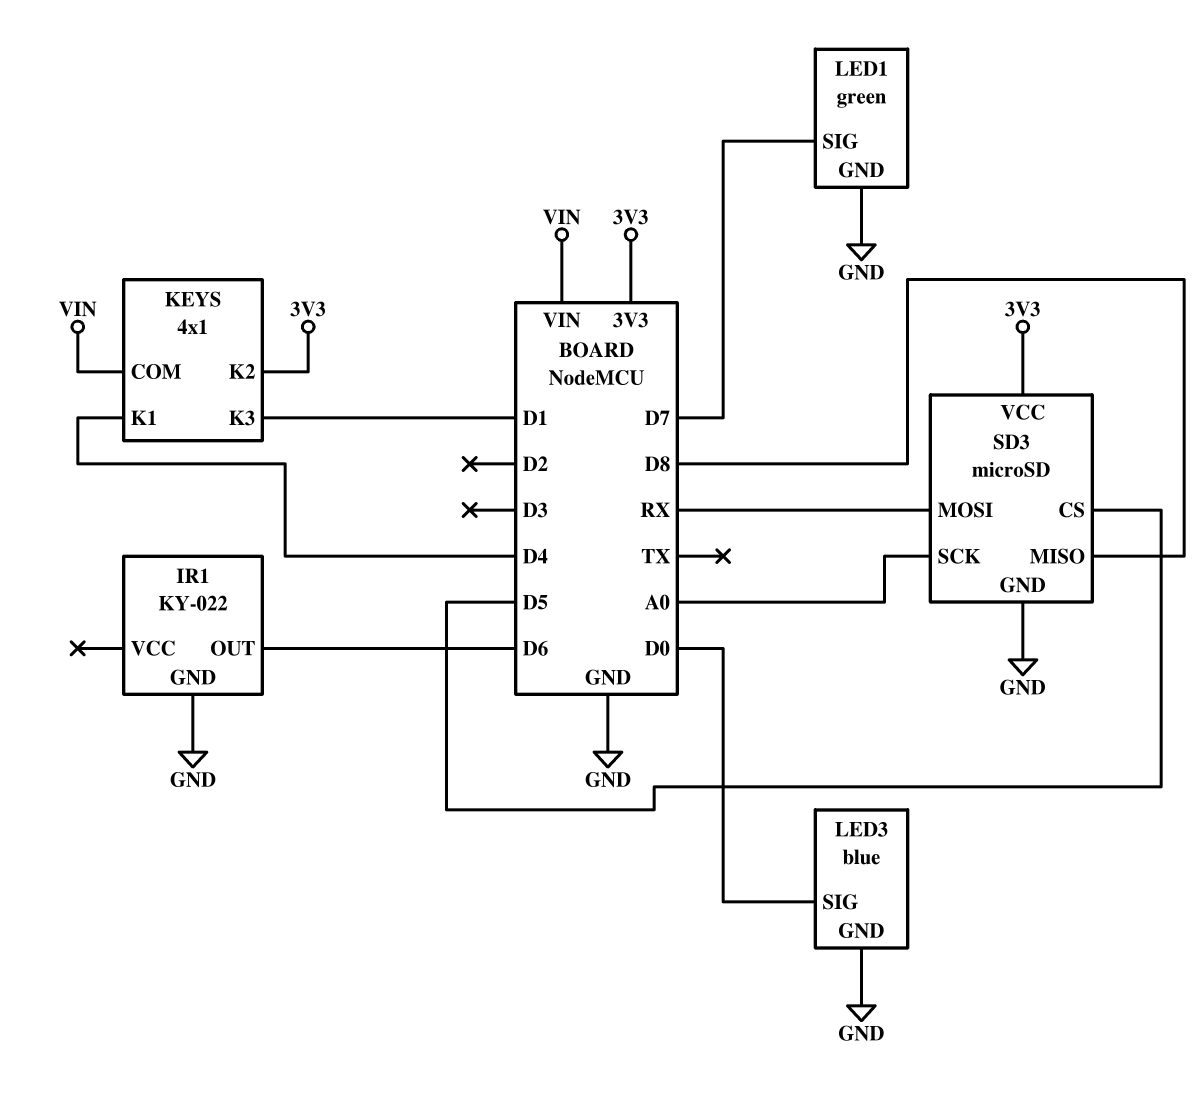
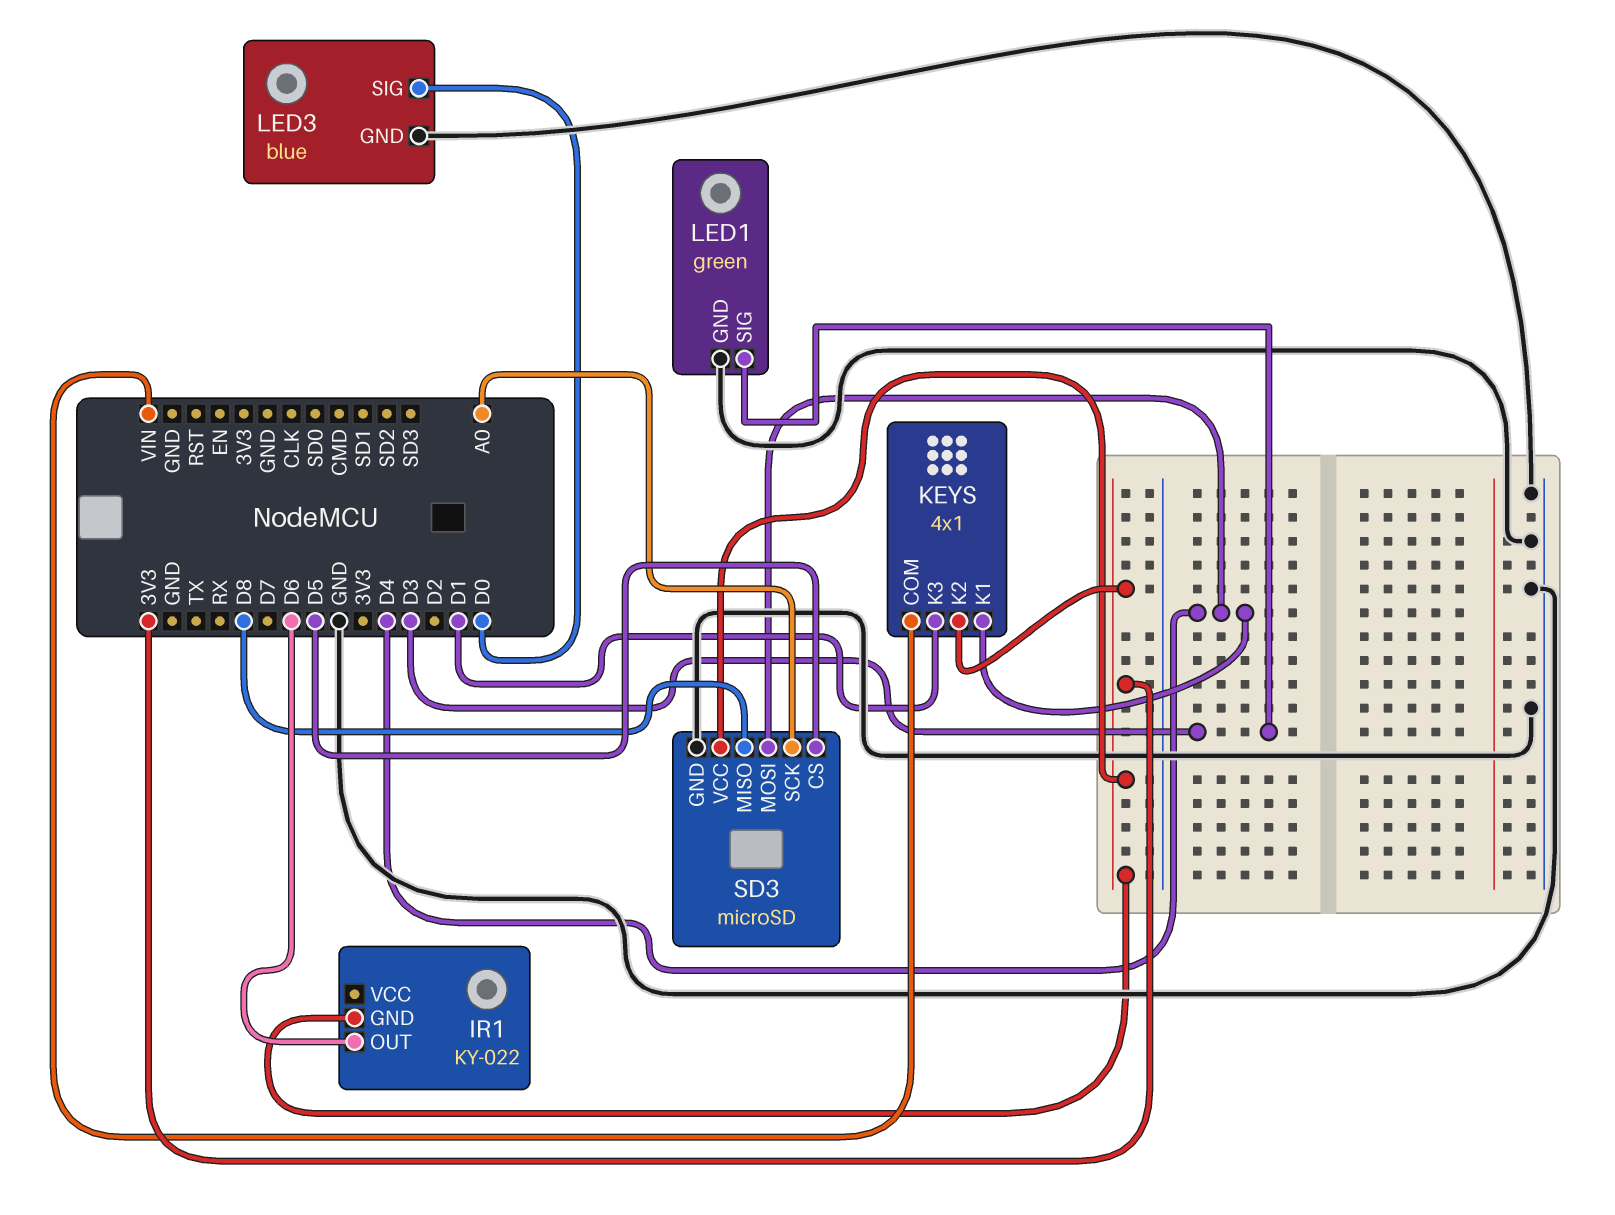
IR1 pin GND: GND -> 3V3
LED1 pin SIG: D7 -> D3
SD3 pin MOSI: RX -> D4

